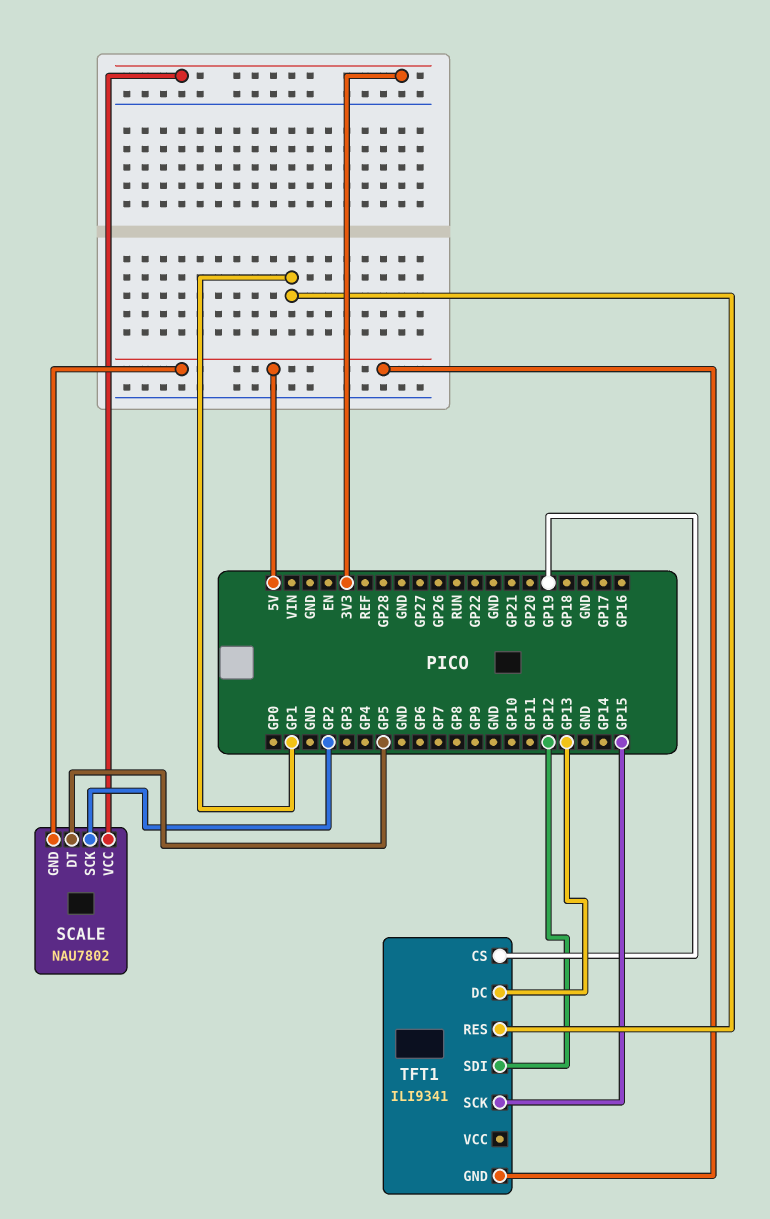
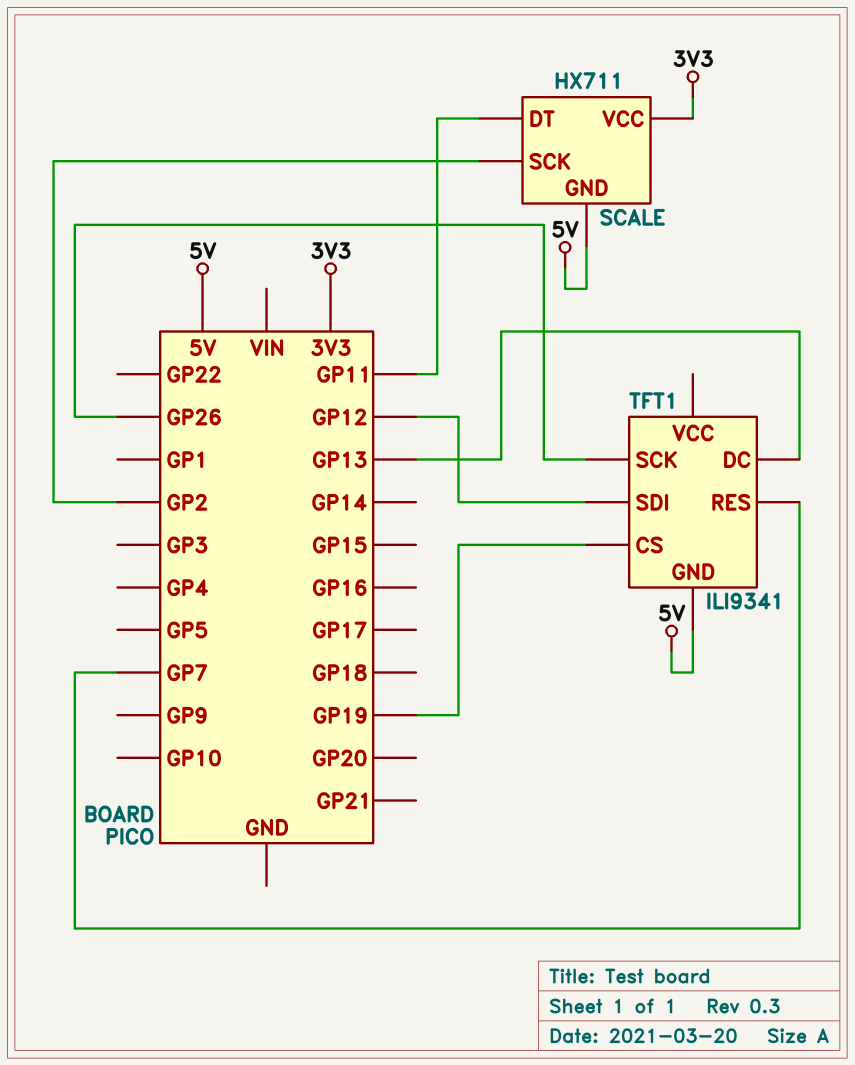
SCALE: NAU7802 -> HX711
SCALE pin DT: GP5 -> GP11
TFT1 pin RES: GP1 -> GP7
TFT1 pin SCK: GP15 -> GP26

